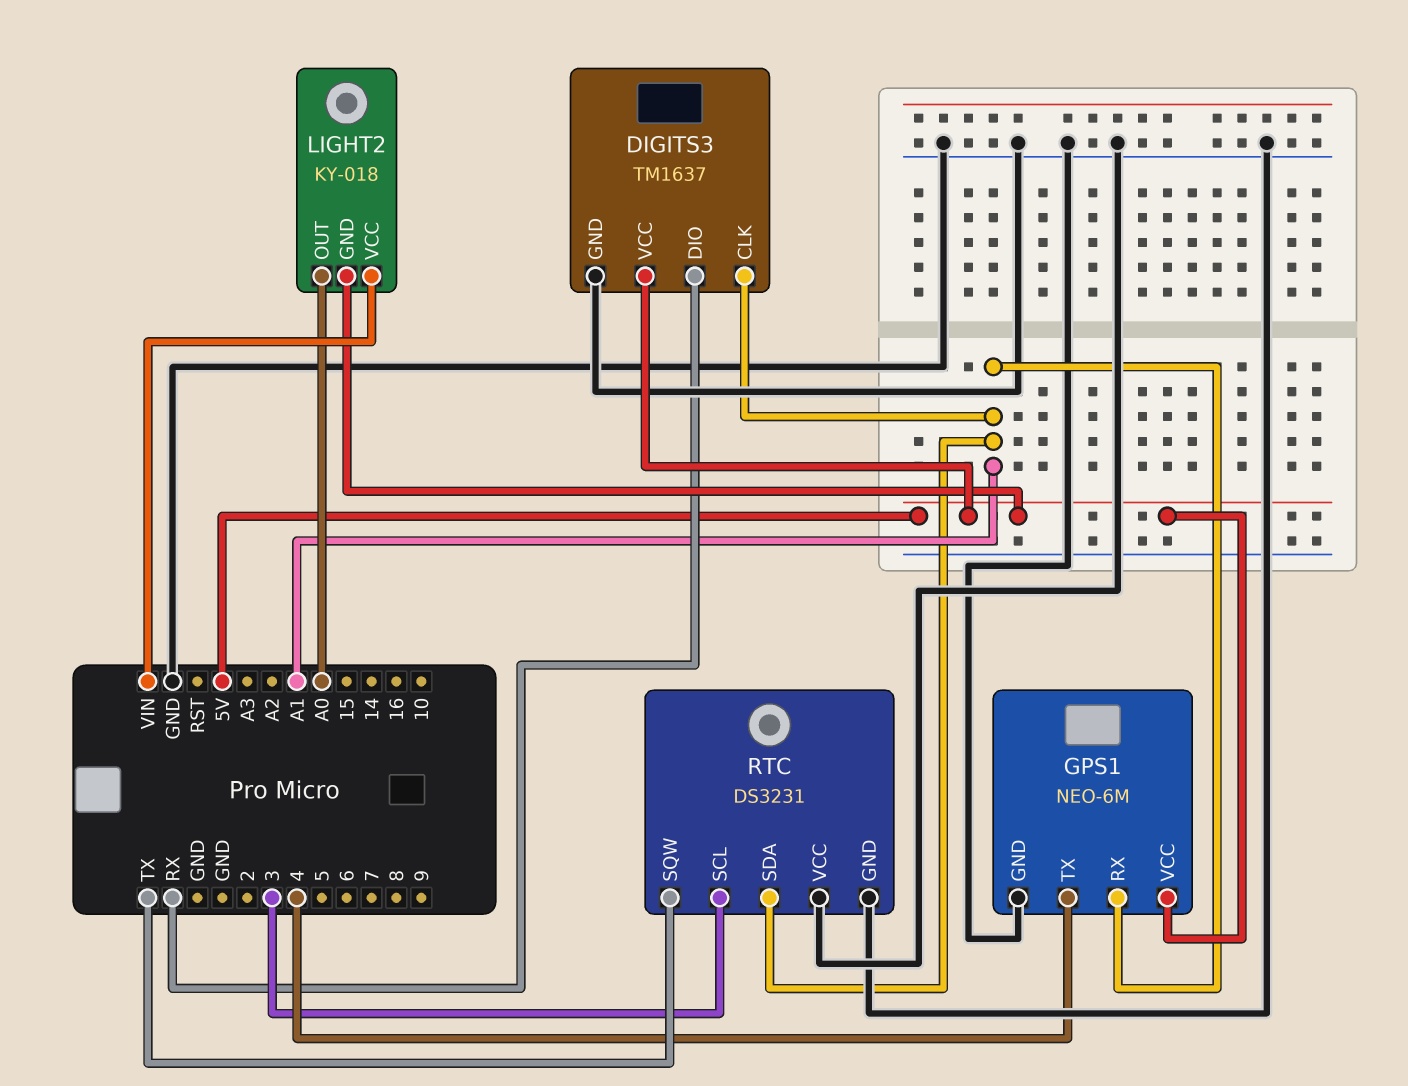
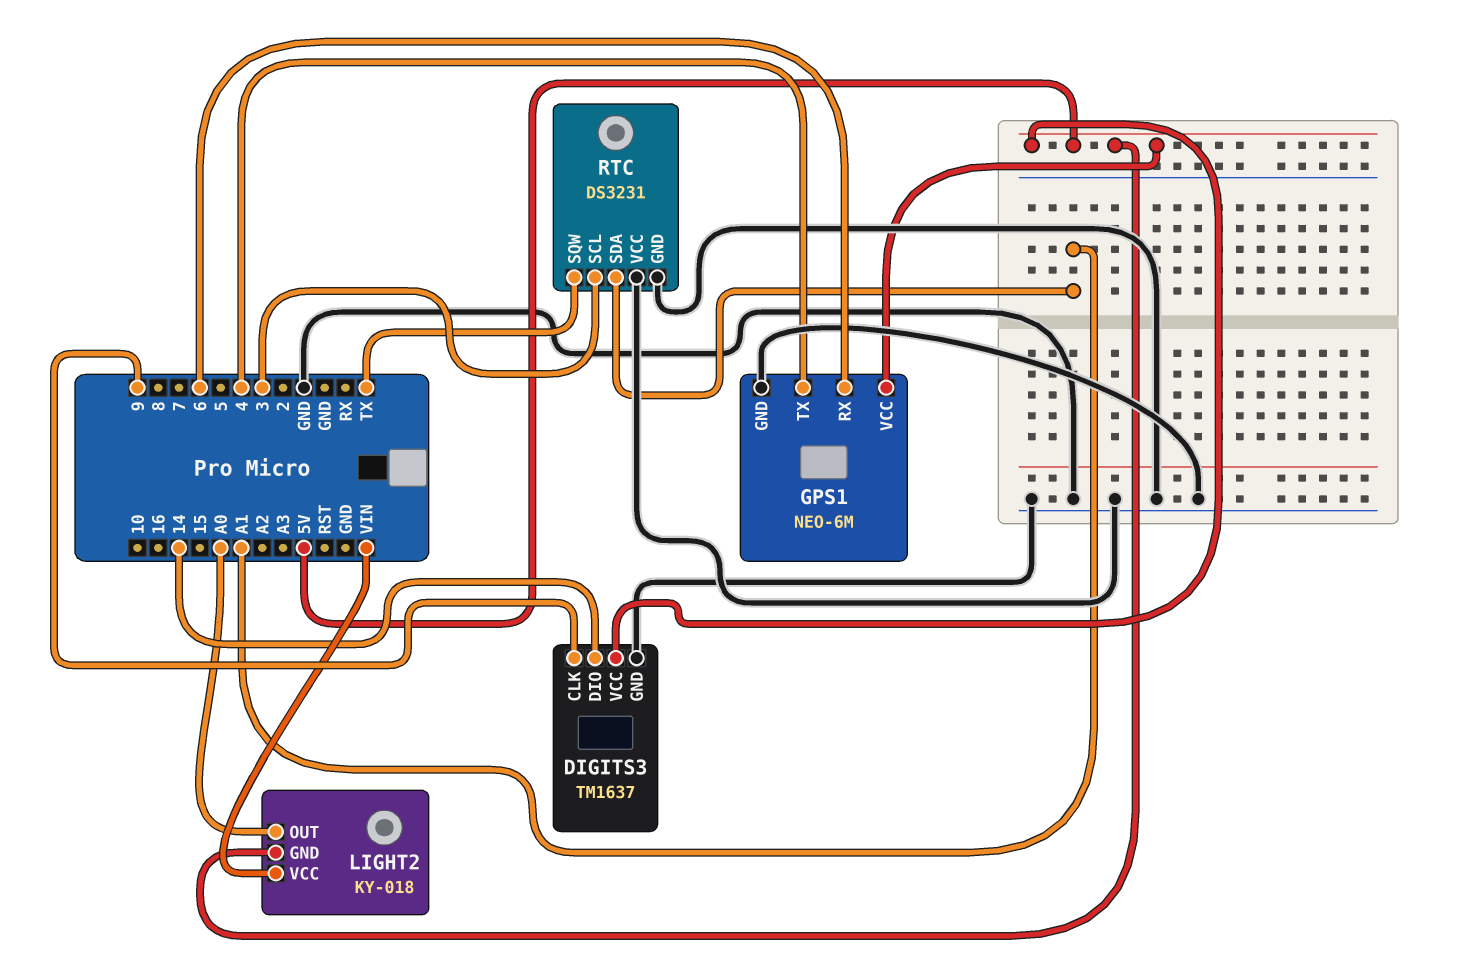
DIGITS3 pin CLK: A1 -> 9
DIGITS3 pin DIO: RX -> 14
GPS1 pin RX: A1 -> 6

